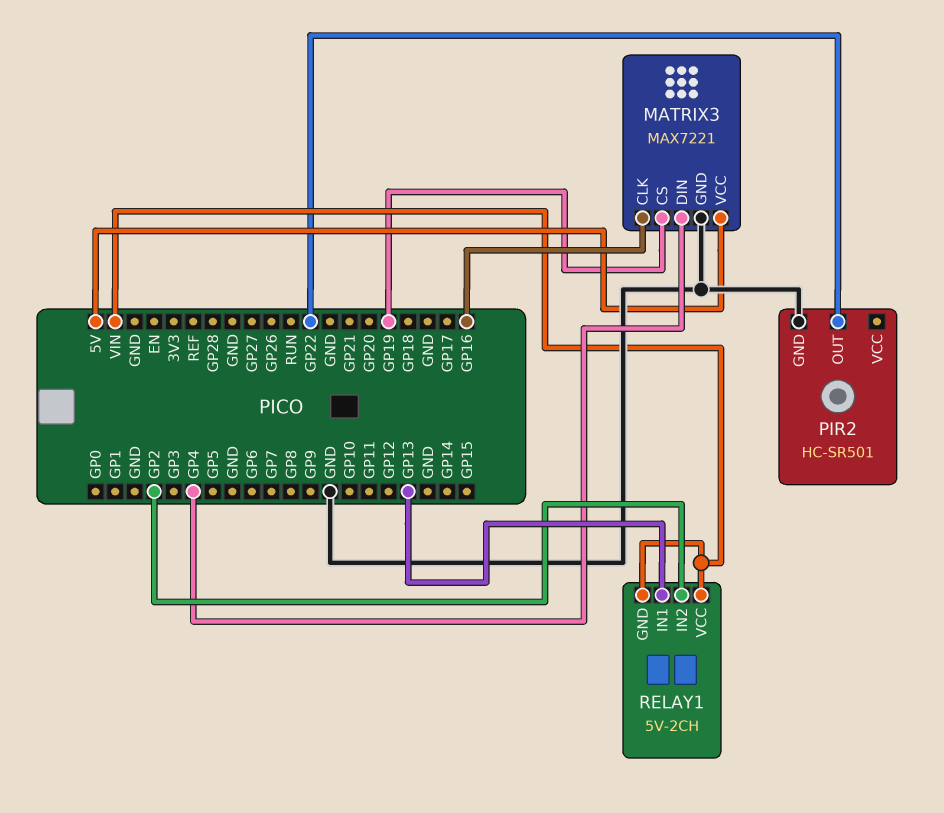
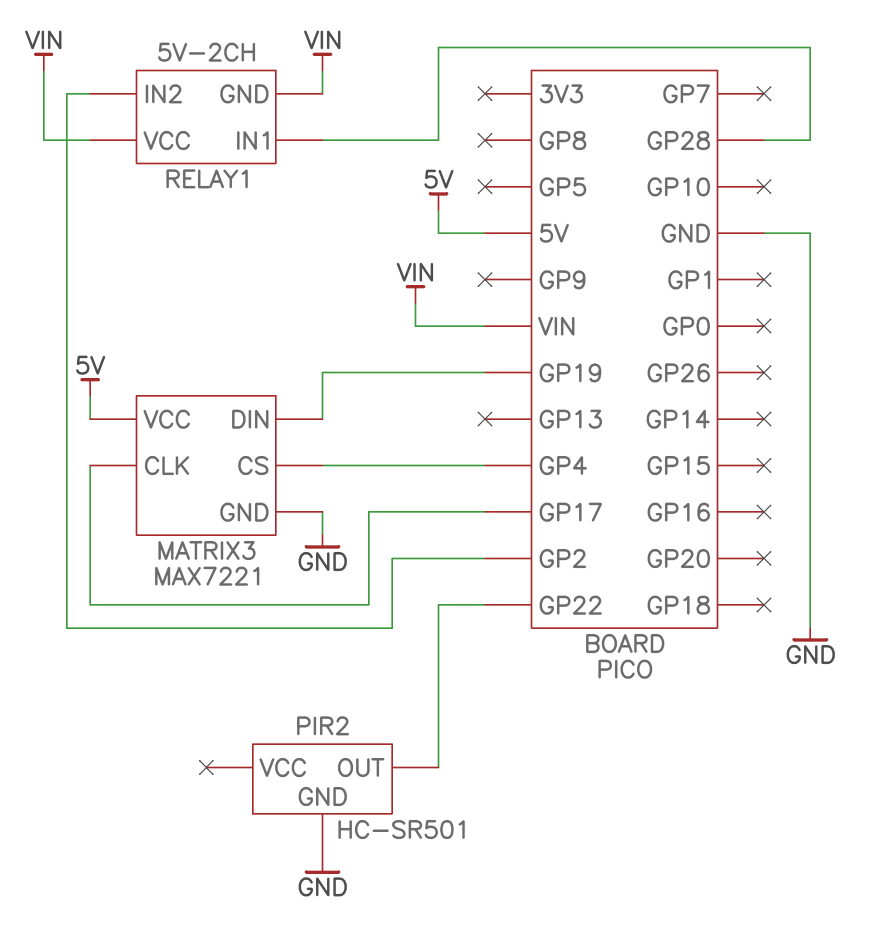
MATRIX3 pin CLK: GP16 -> GP17
MATRIX3 pin CS: GP19 -> GP4
MATRIX3 pin DIN: GP4 -> GP19
RELAY1 pin IN1: GP13 -> GP28

